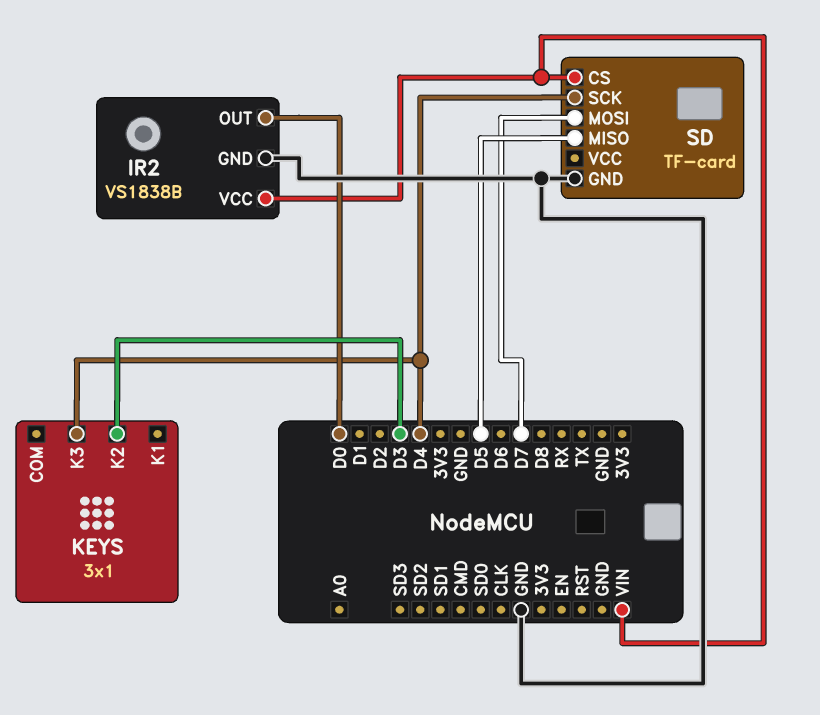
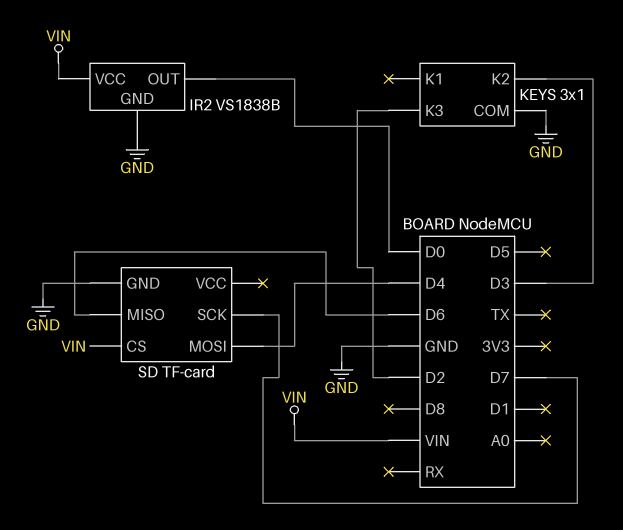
KEYS pin COM: none -> GND
KEYS pin K3: D4 -> D2
SD pin MISO: D5 -> D6
SD pin MOSI: D7 -> D4
SD pin SCK: D4 -> D7

